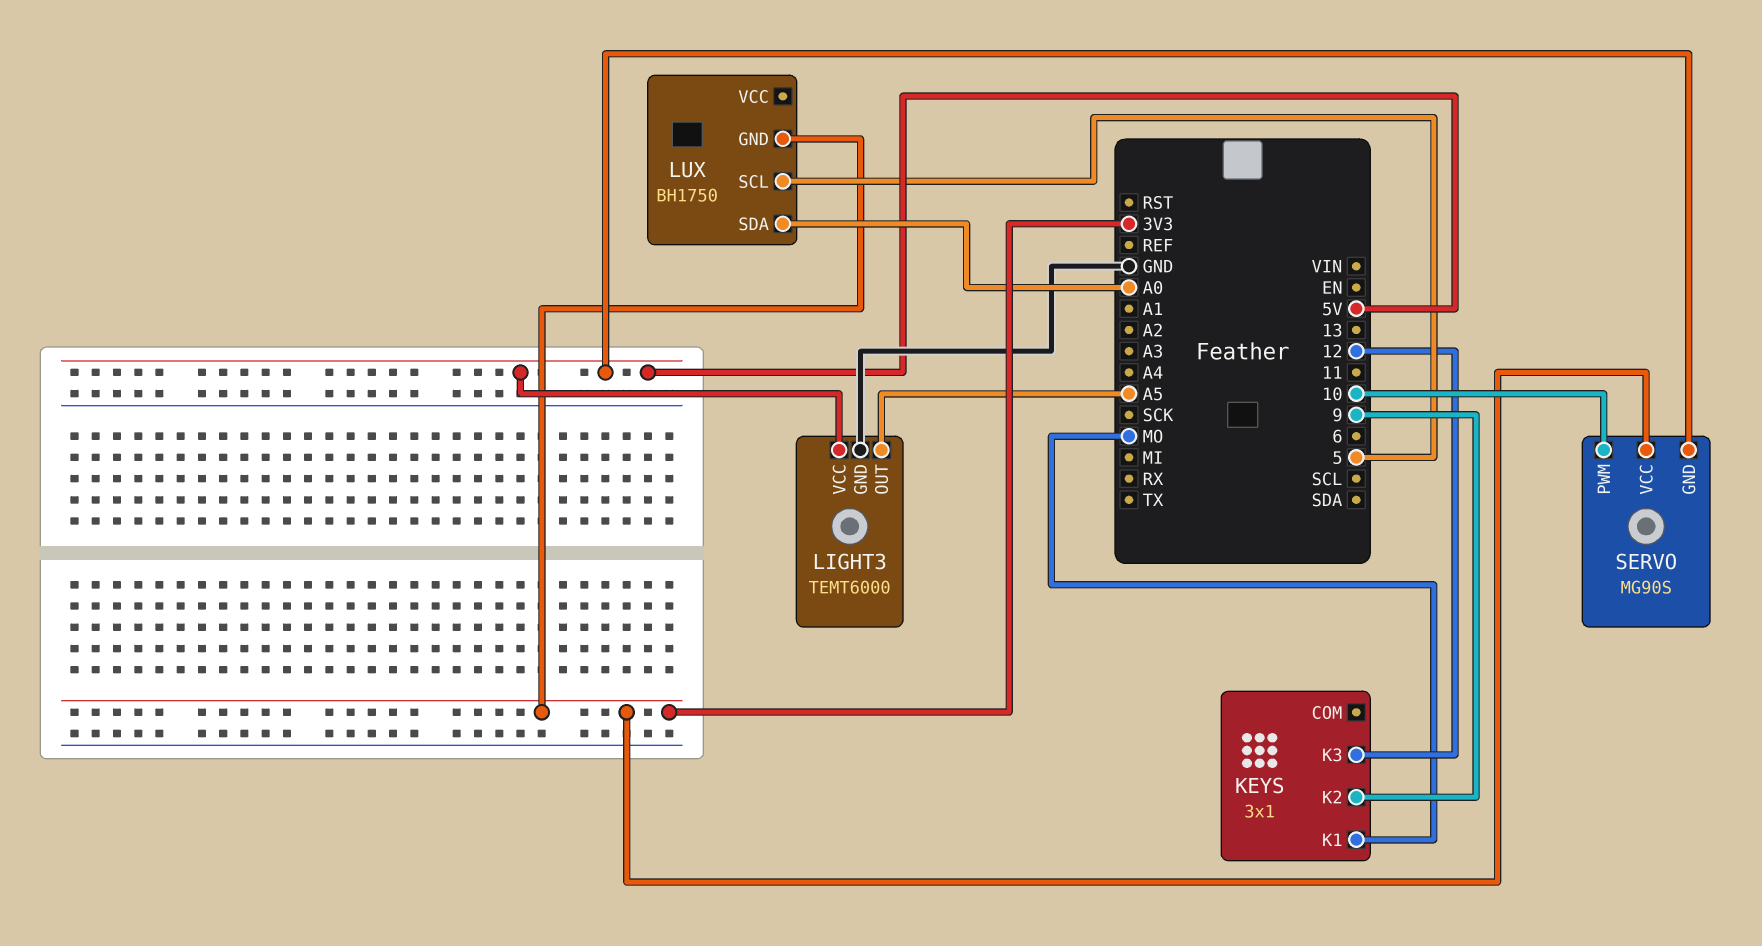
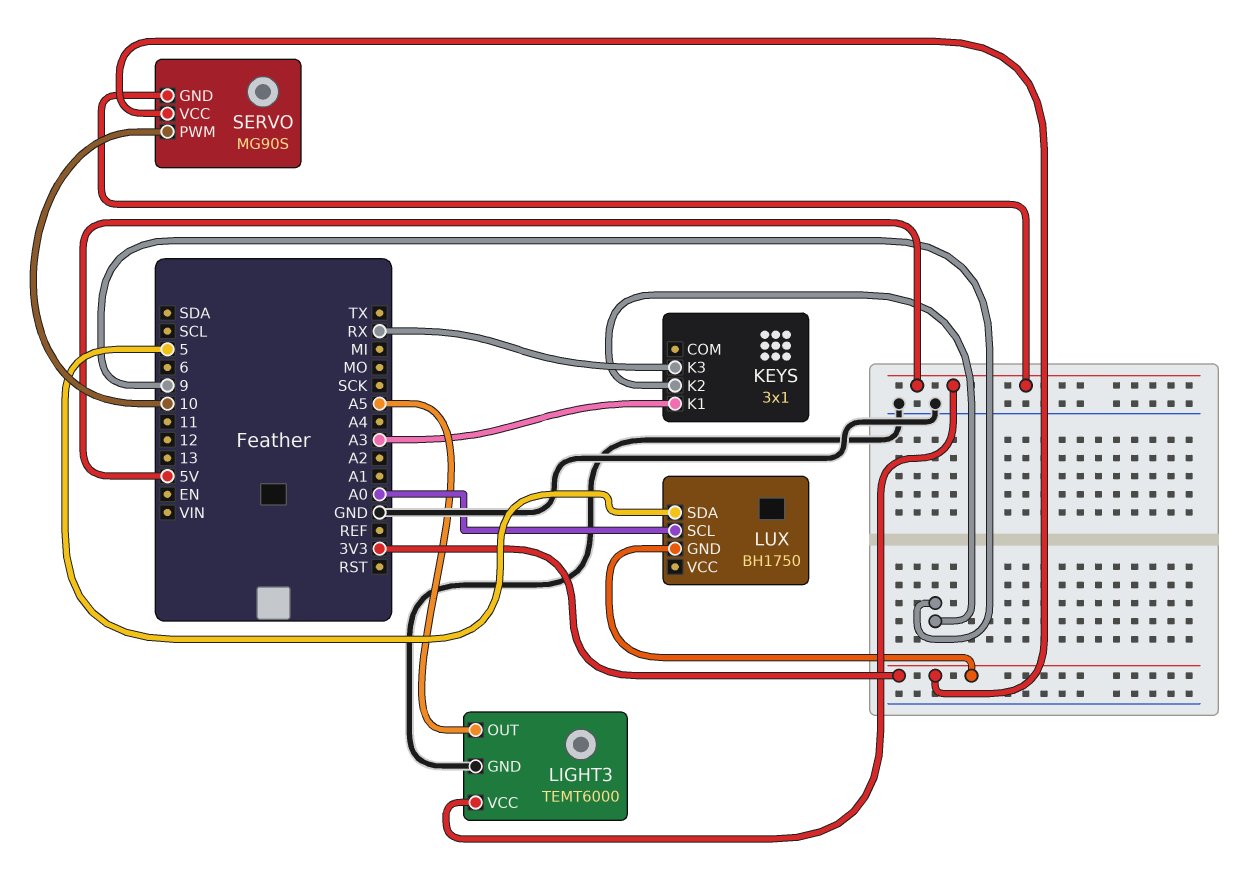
KEYS pin K1: MO -> A3
KEYS pin K3: 12 -> RX
LUX pin SCL: 5 -> A0
LUX pin SDA: A0 -> 5

